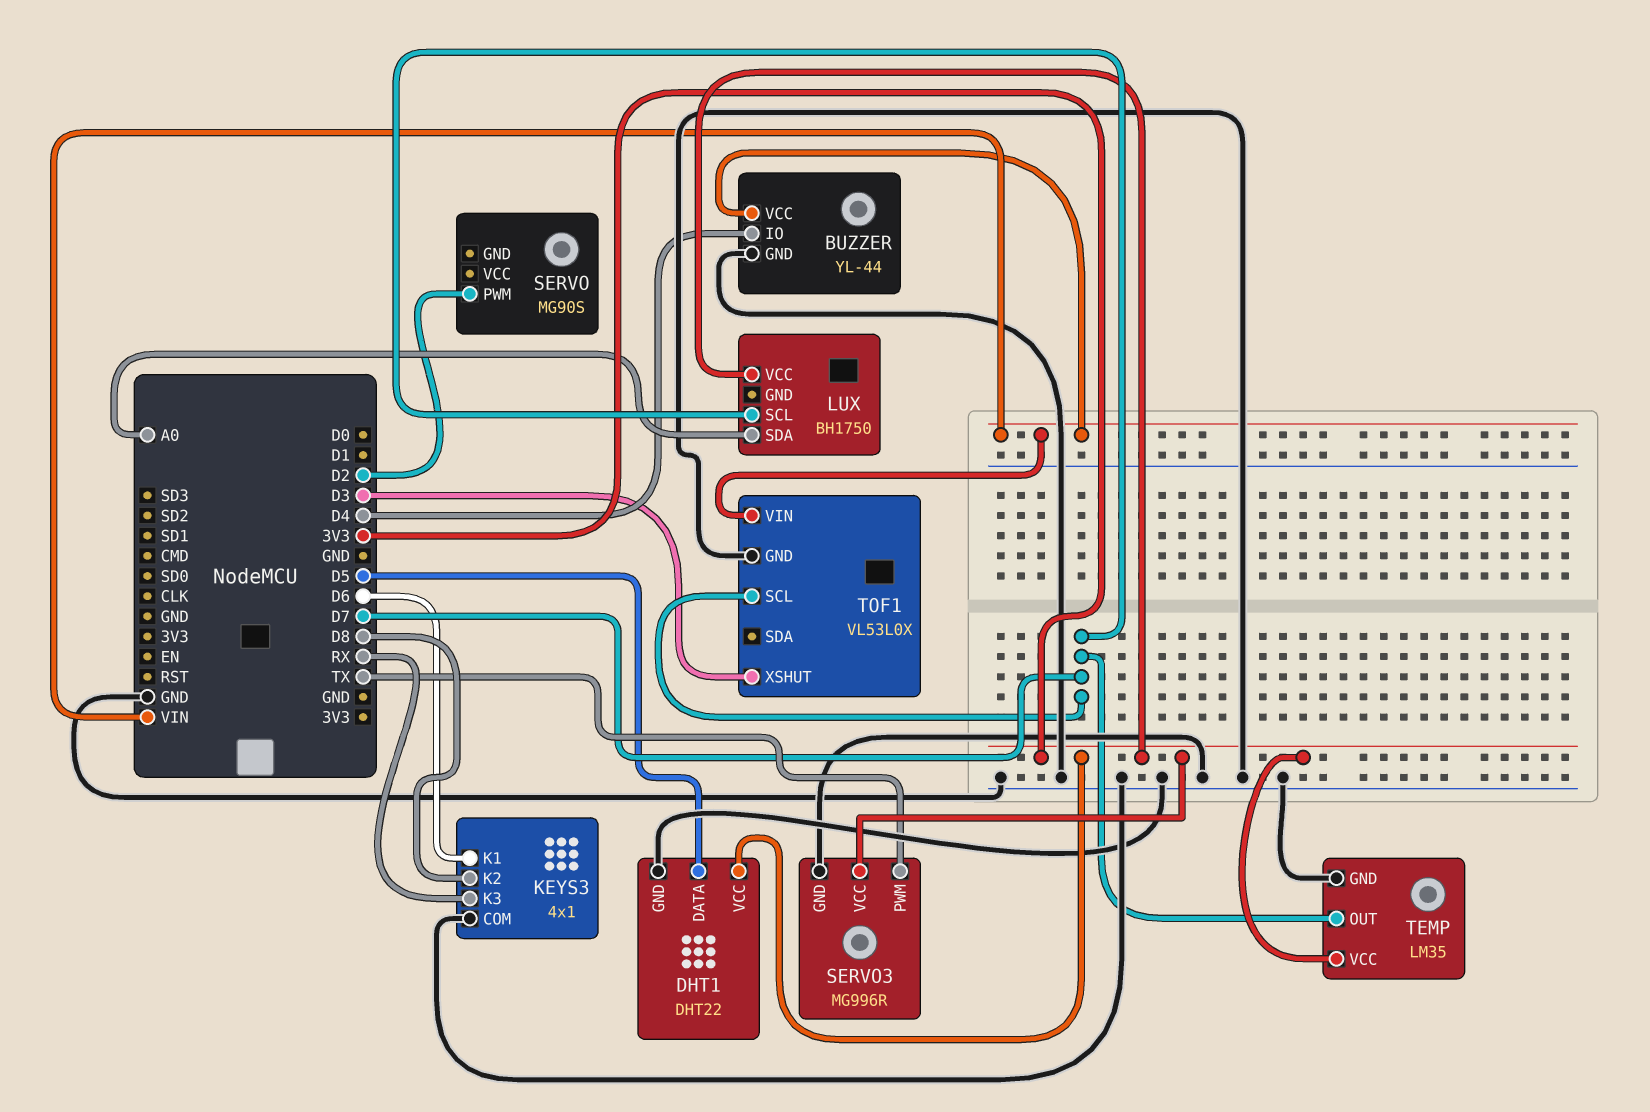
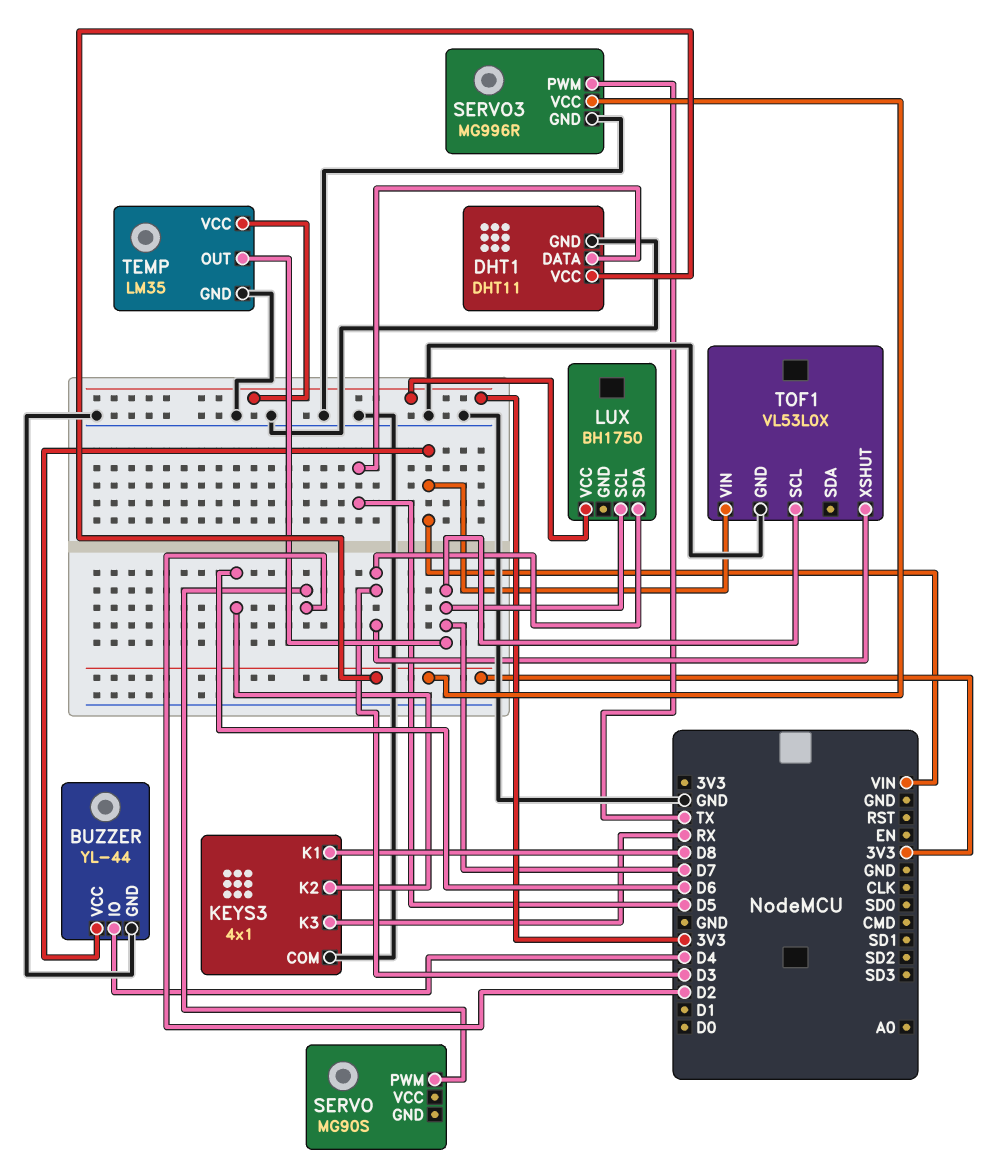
DHT1: DHT22 -> DHT11
KEYS3 pin K1: D6 -> D8
KEYS3 pin K2: D8 -> D6
LUX pin SDA: A0 -> D3

